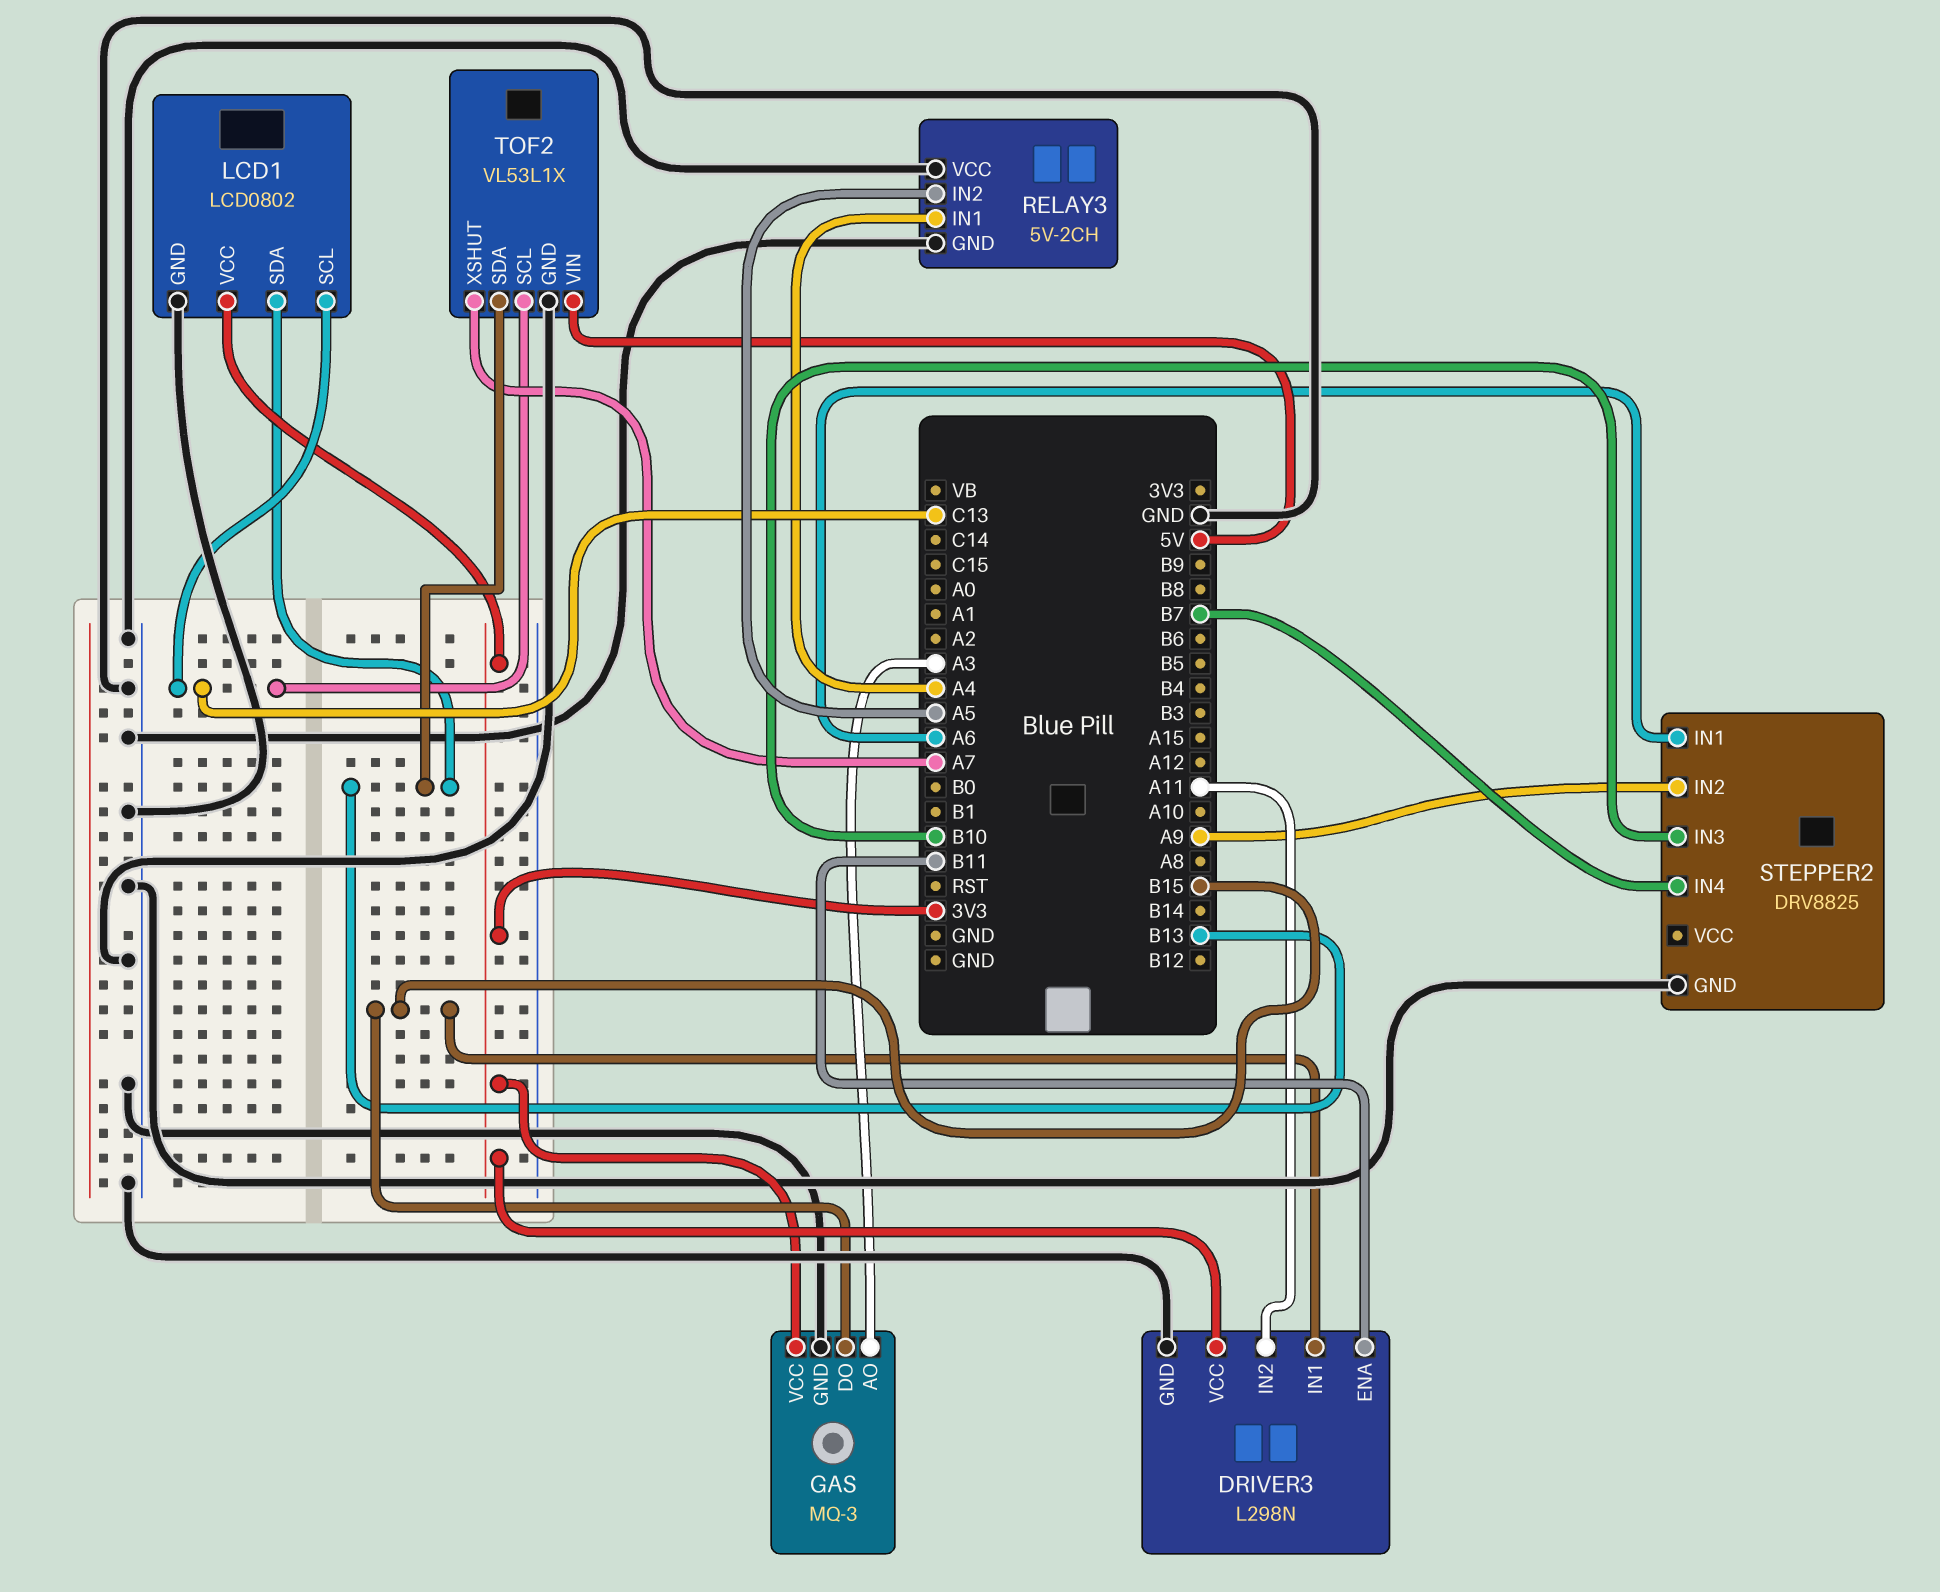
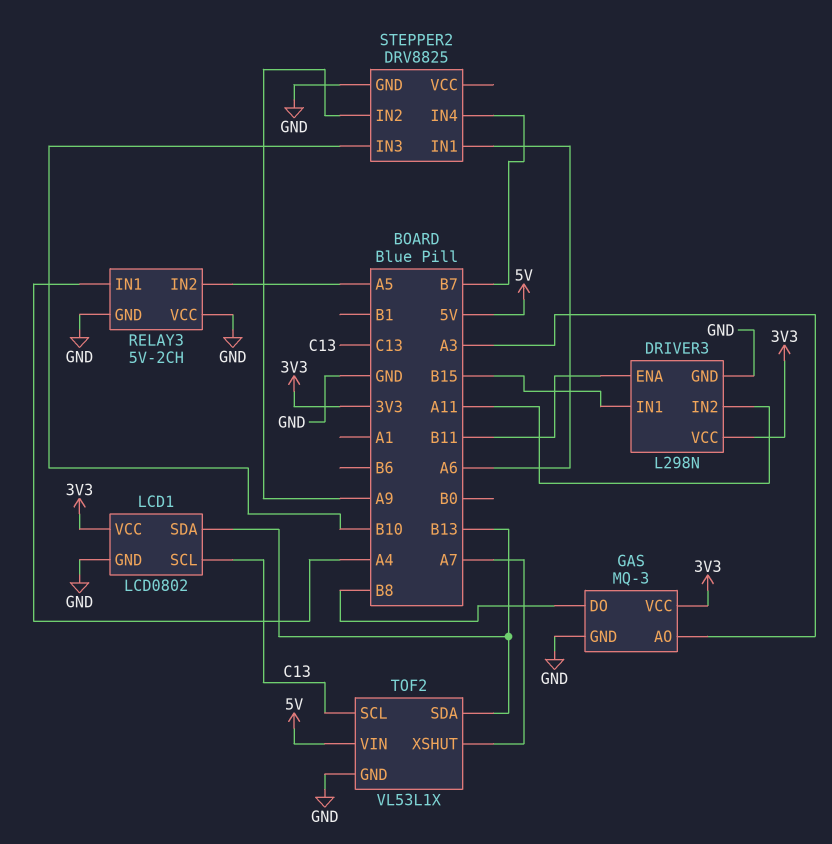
GAS pin DO: B15 -> B8

